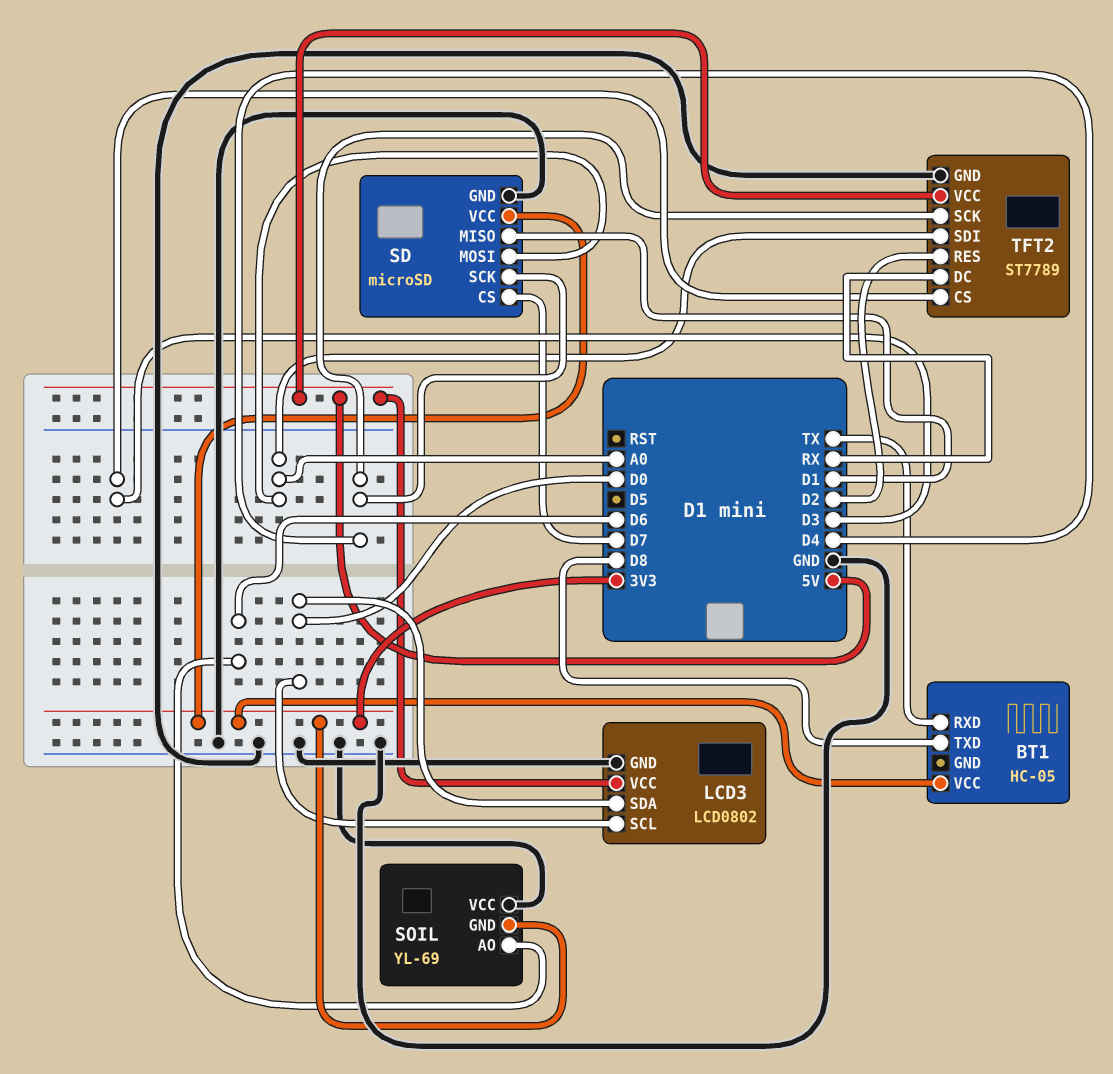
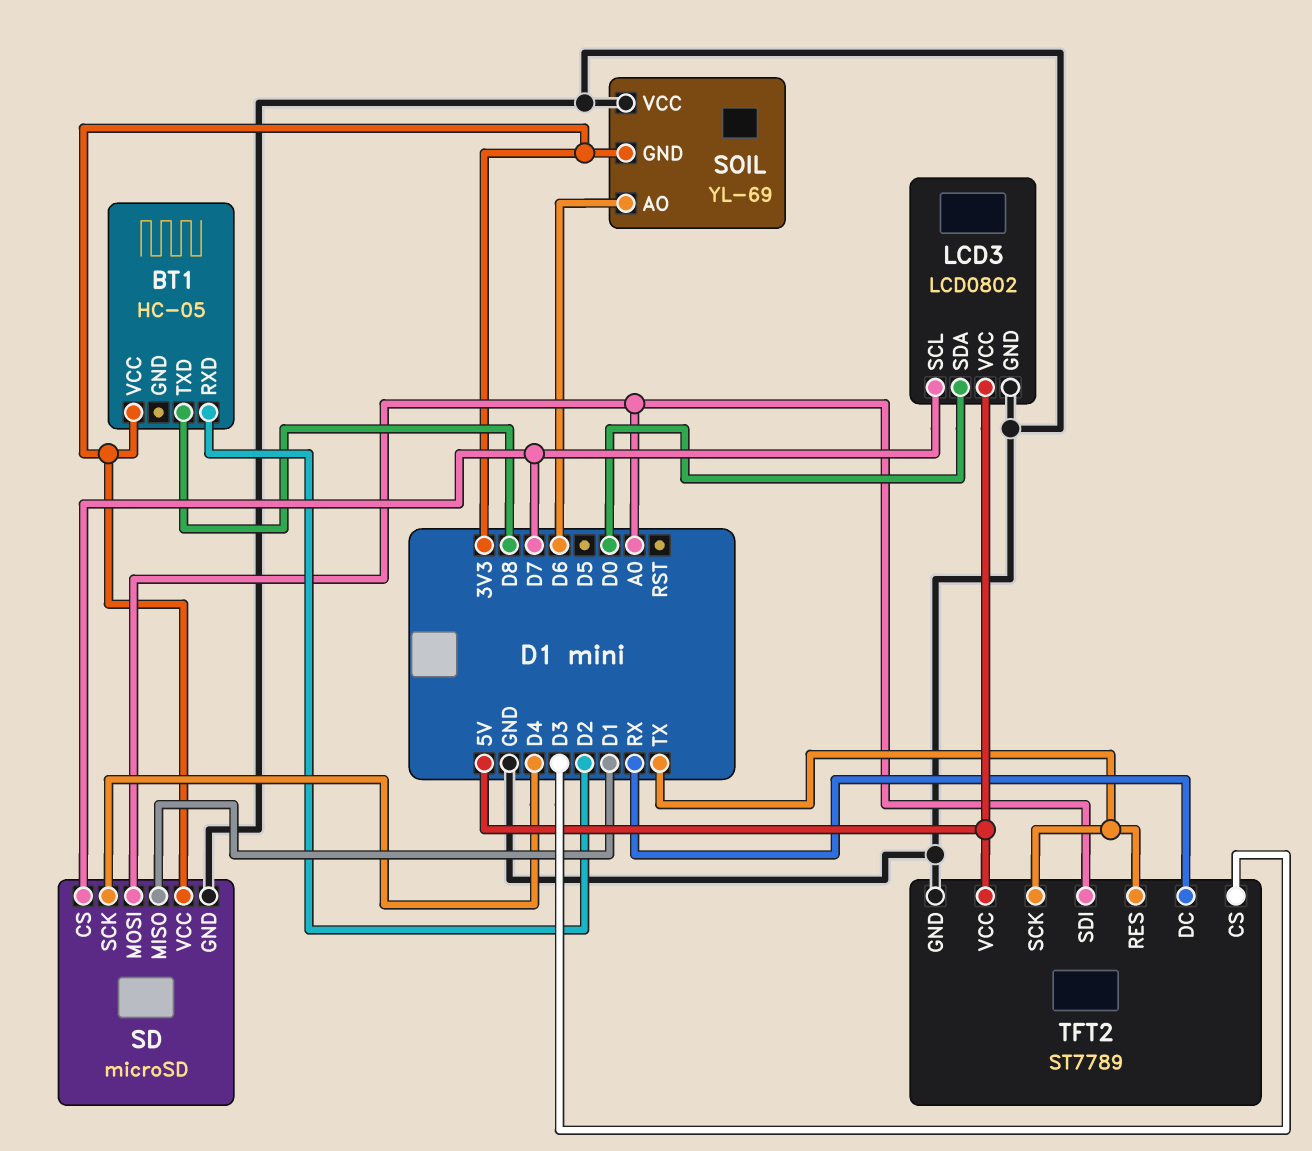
BT1 pin RXD: TX -> D2
LCD3 pin SCL: D0 -> D7
TFT2 pin RES: D2 -> TX
TFT2 pin SCK: D4 -> TX

